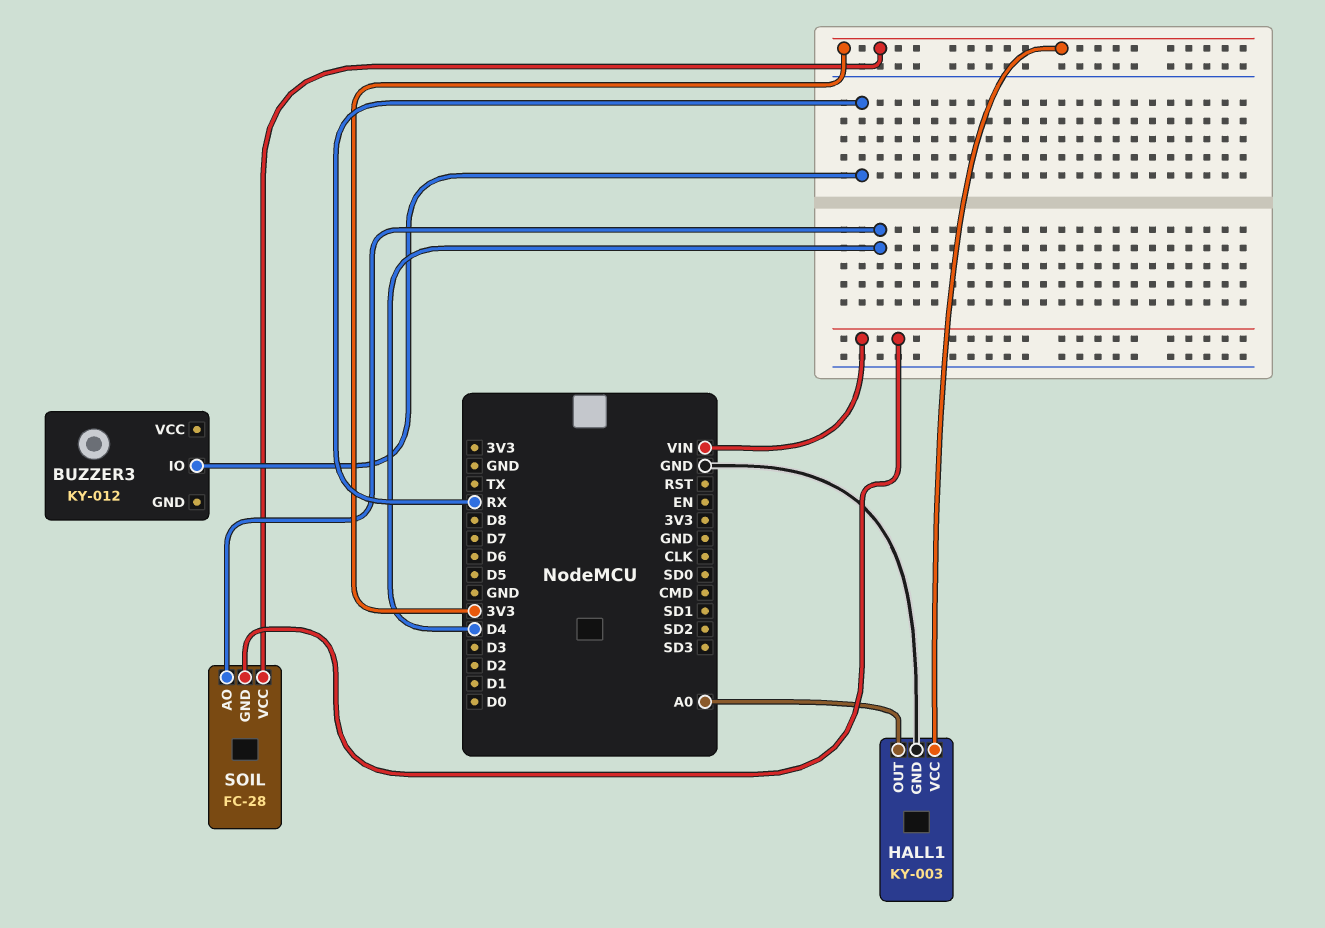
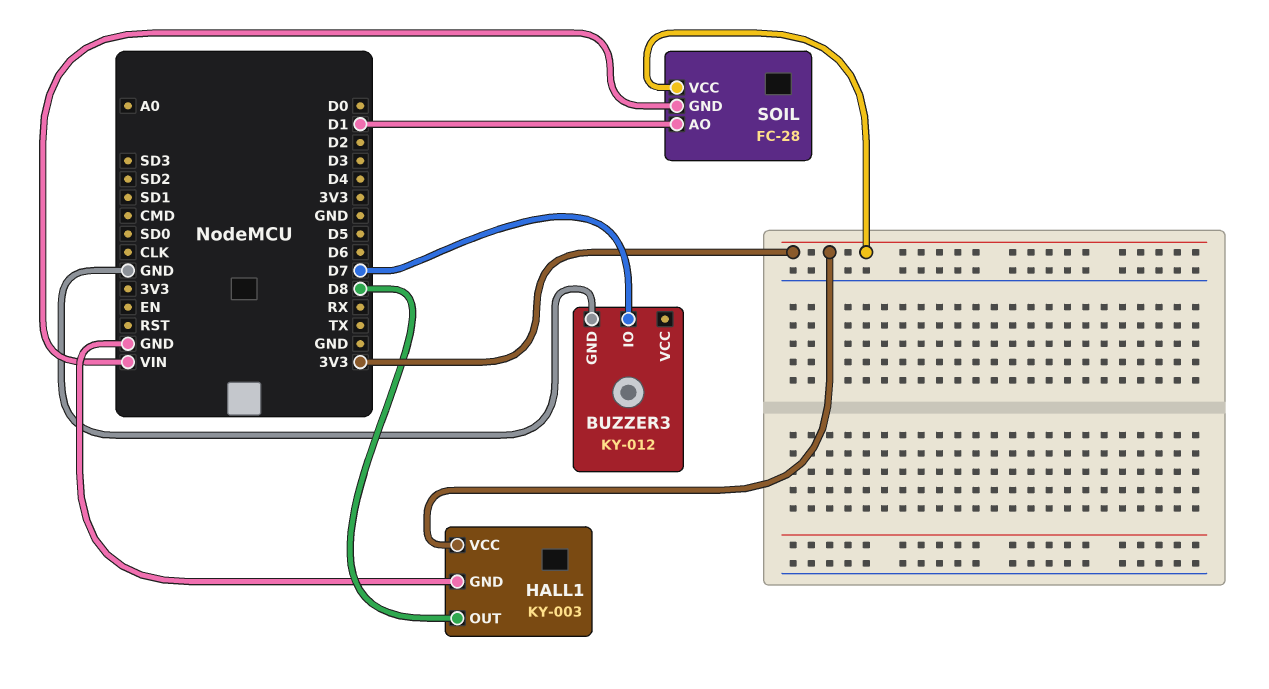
BUZZER3 pin GND: none -> GND
BUZZER3 pin IO: RX -> D7
HALL1 pin OUT: A0 -> D8
SOIL pin AO: D4 -> D1

